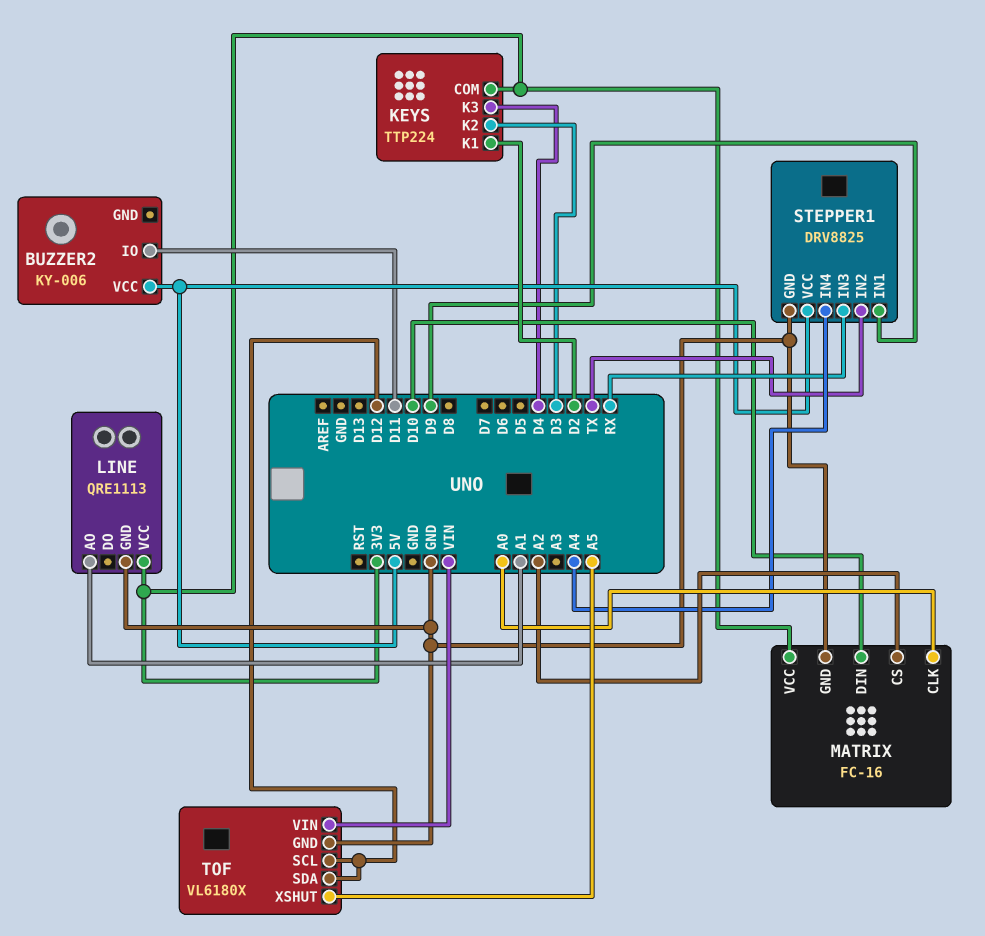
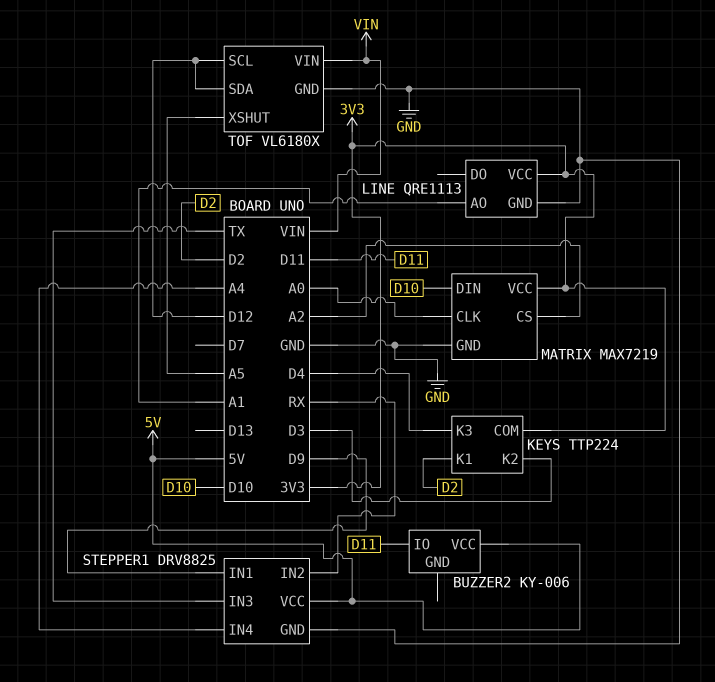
MATRIX: FC-16 -> MAX7219
STEPPER1 pin IN2: TX -> RX
STEPPER1 pin IN3: RX -> TX

